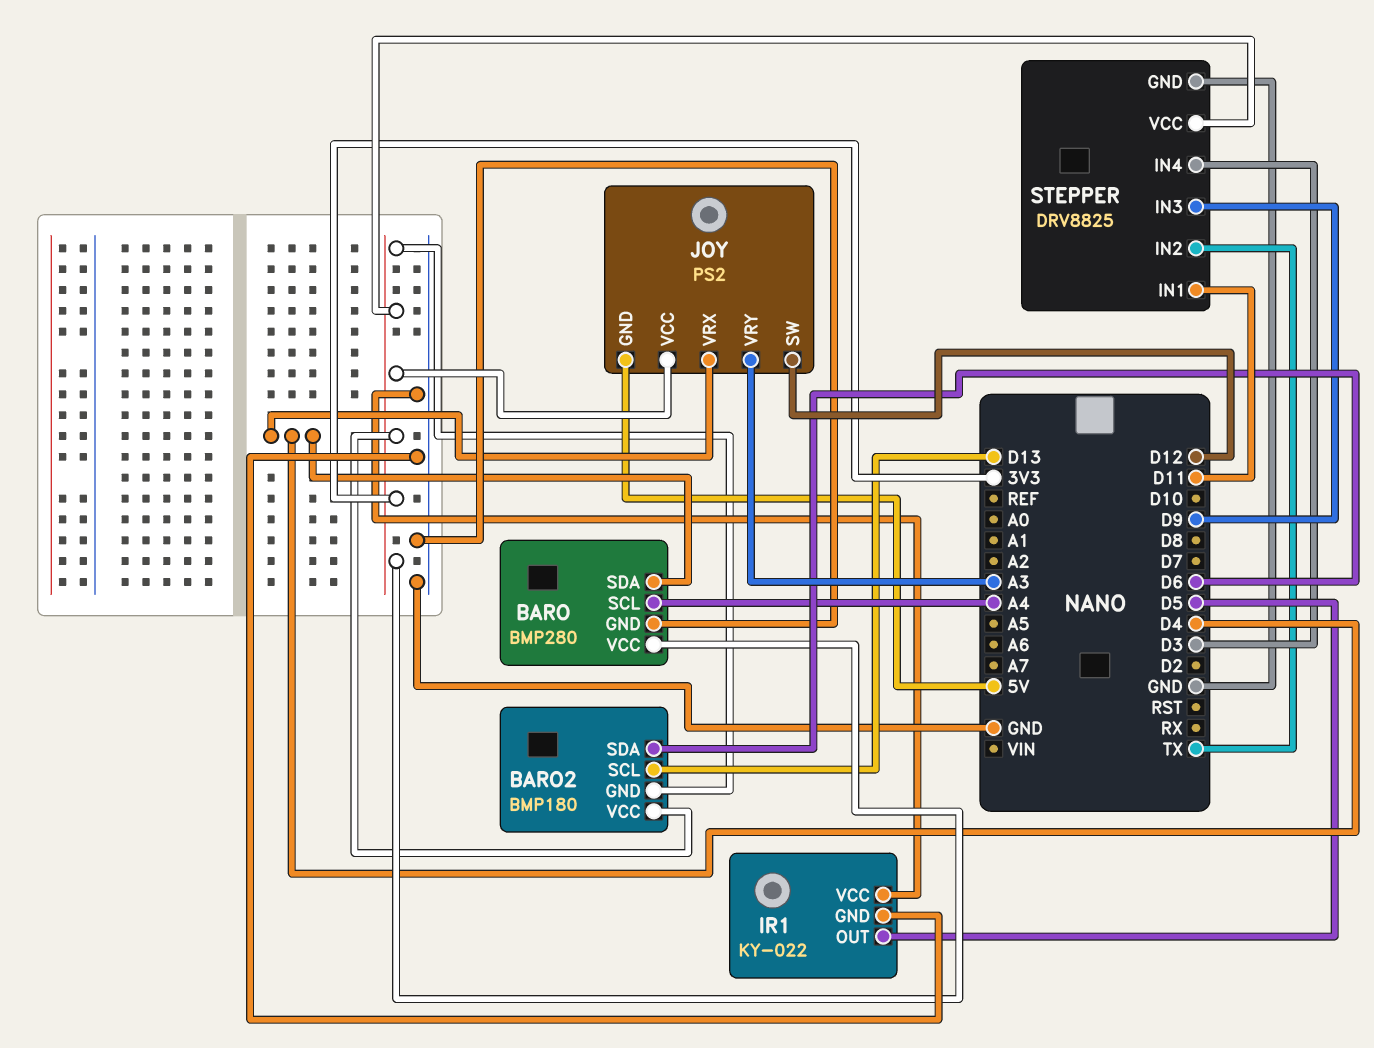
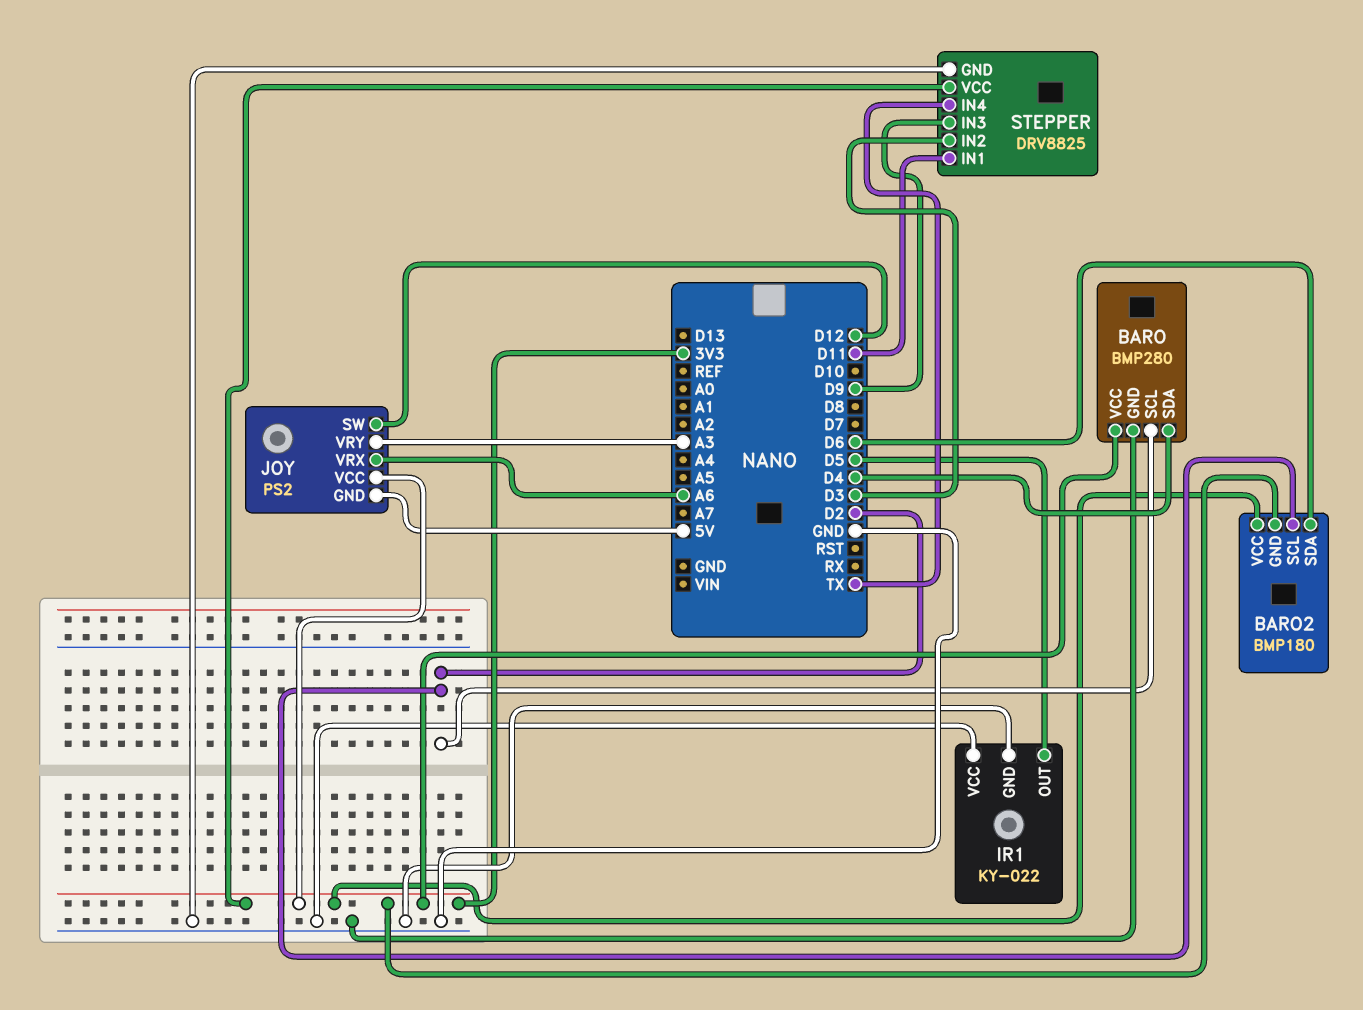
BARO pin SCL: A4 -> D2
BARO2 pin SCL: D13 -> D2
JOY pin VRX: D4 -> A6
STEPPER pin IN2: TX -> D3
STEPPER pin IN4: D3 -> TX

